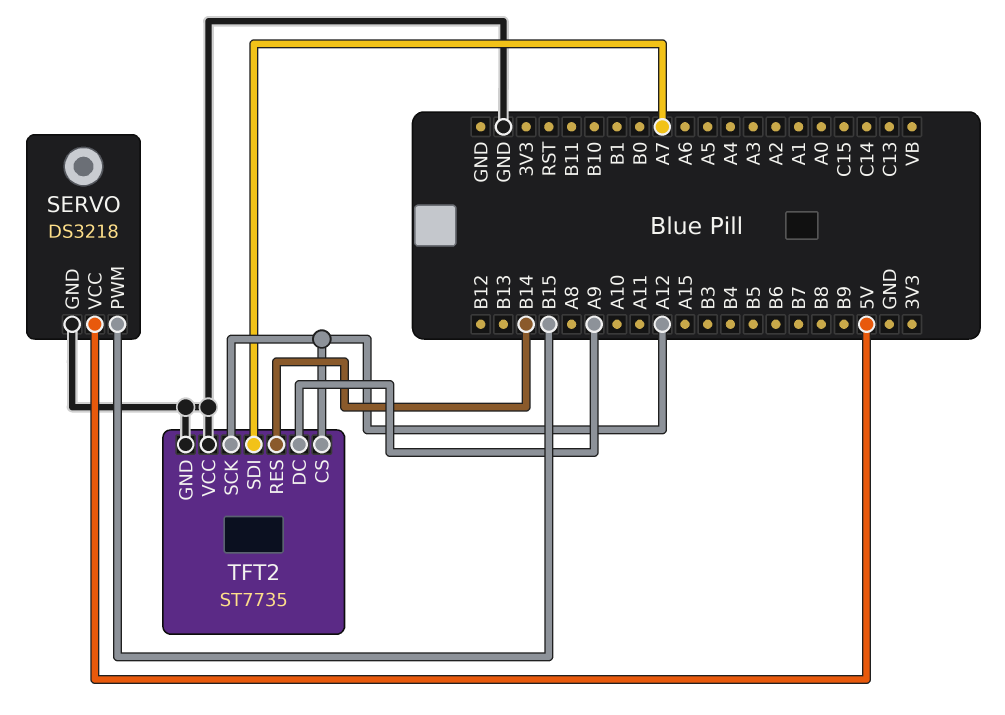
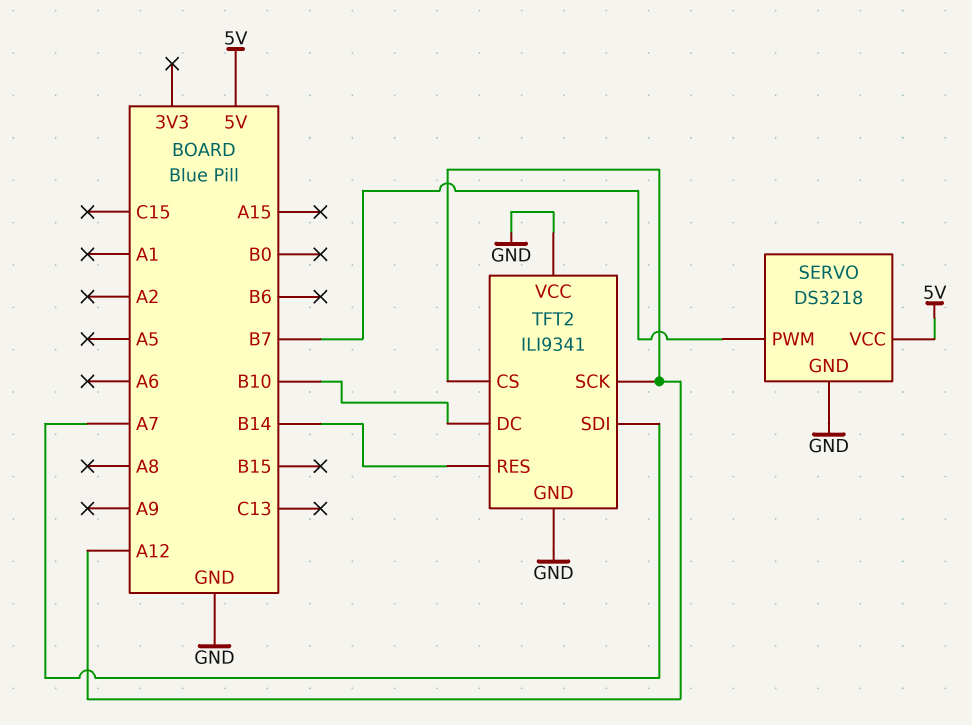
SERVO pin PWM: B15 -> B7
TFT2: ST7735 -> ILI9341
TFT2 pin DC: A9 -> B10

